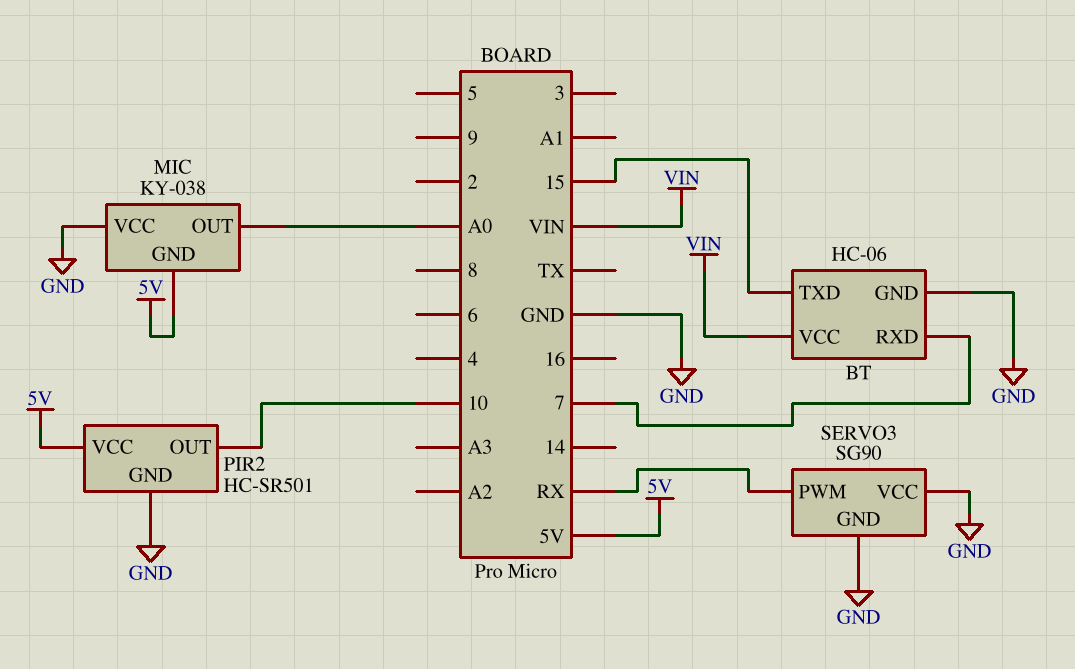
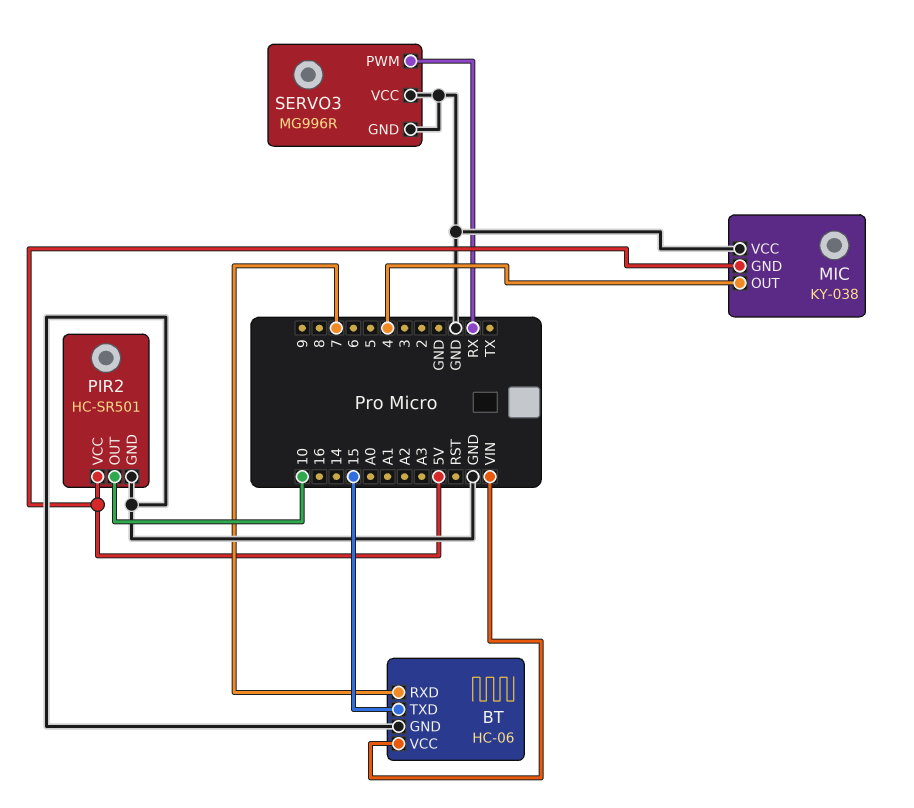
MIC pin OUT: A0 -> 4
SERVO3: SG90 -> MG996R

